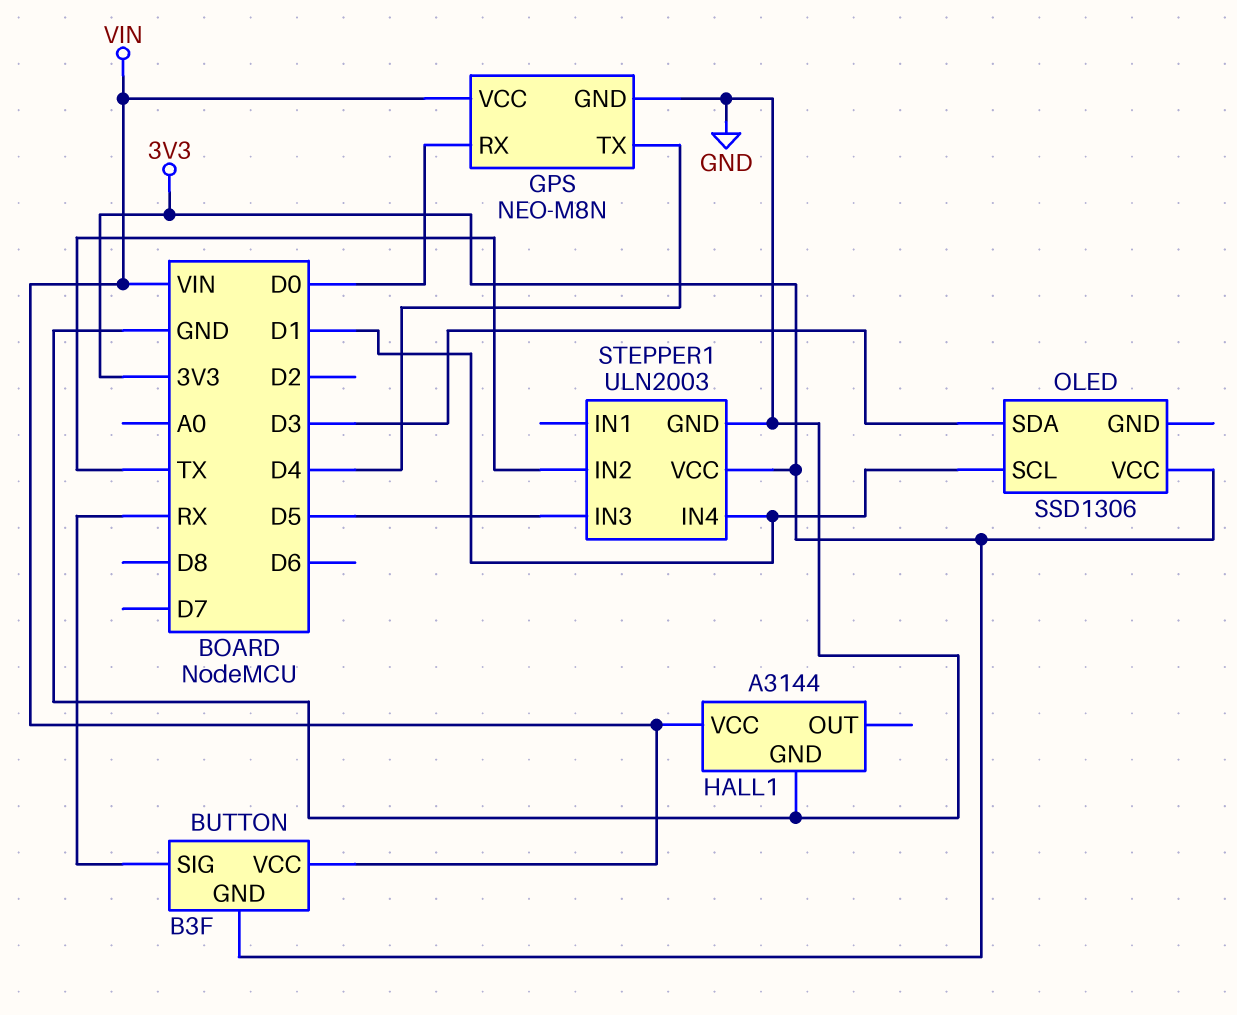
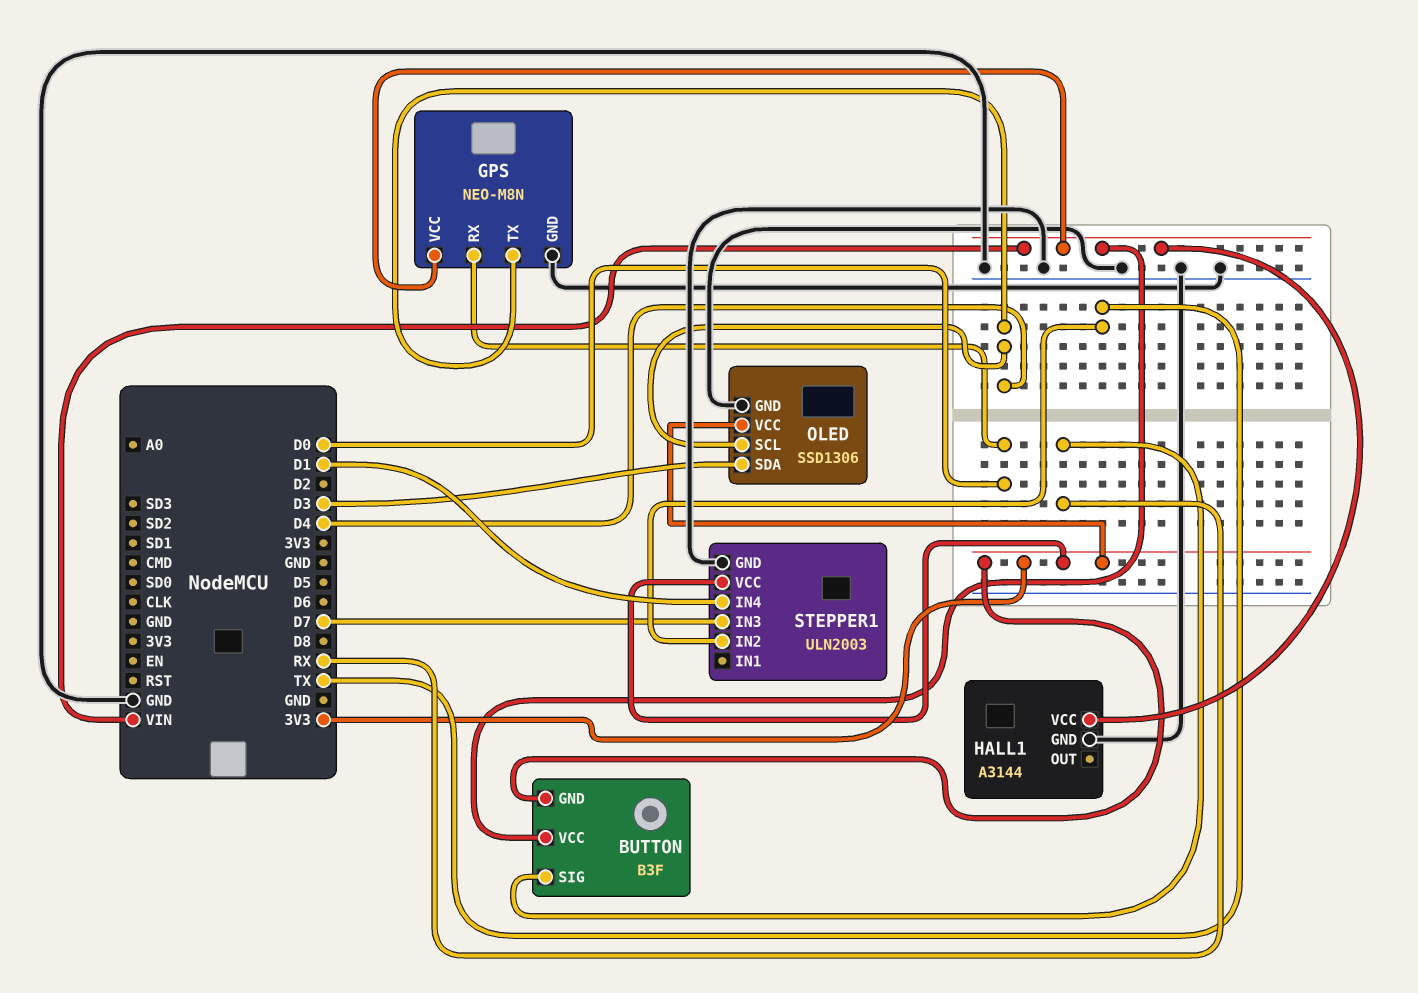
OLED pin GND: none -> GND
OLED pin SCL: D1 -> D4
STEPPER1 pin IN3: D5 -> D7

